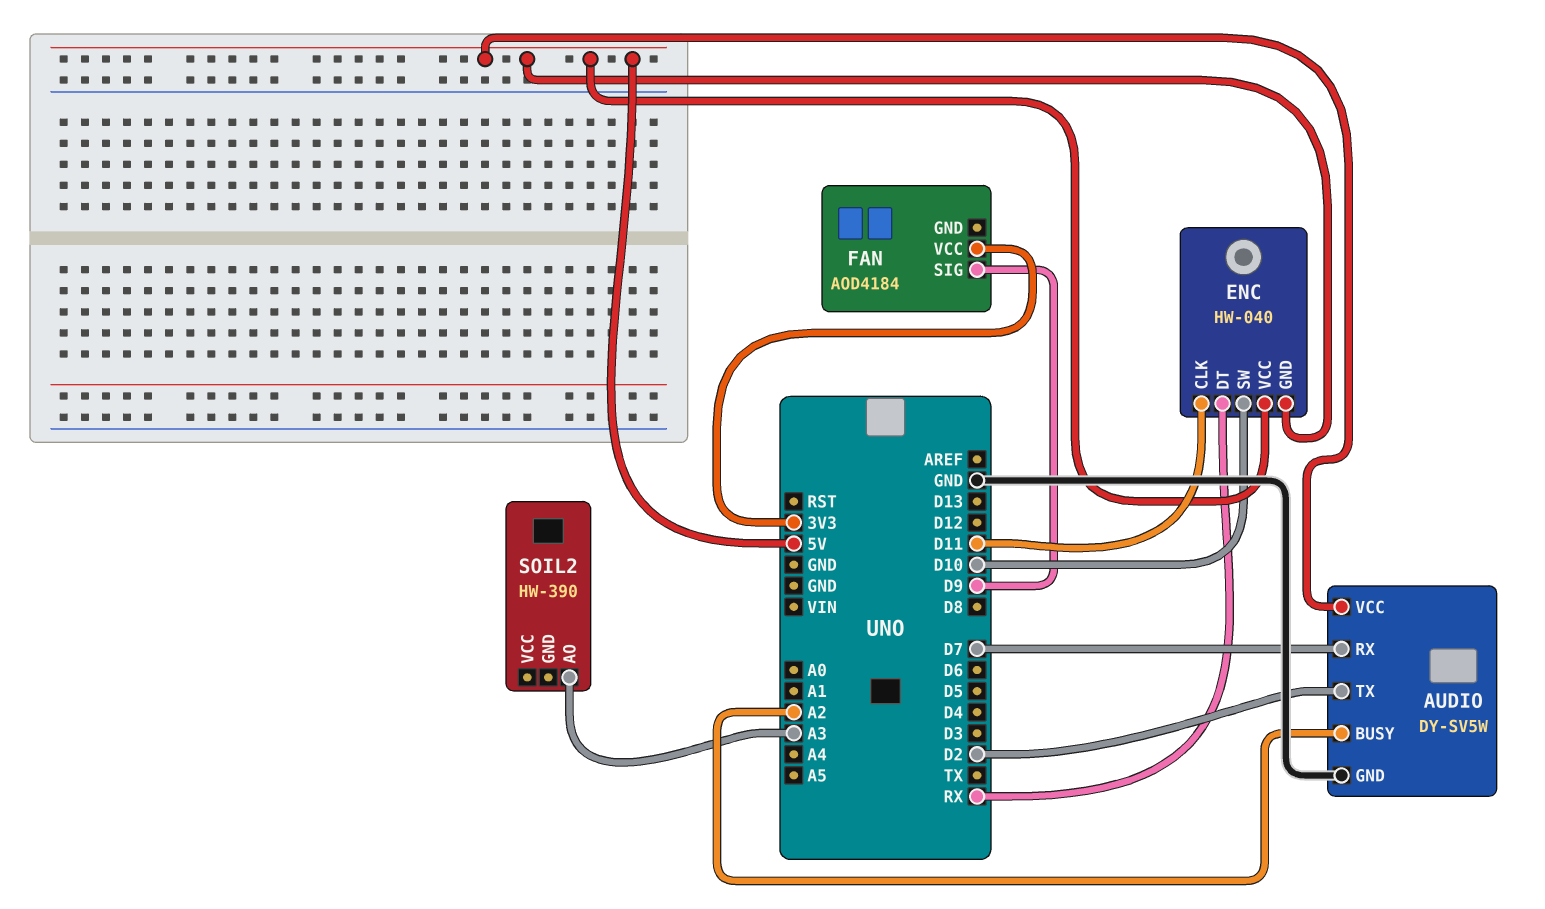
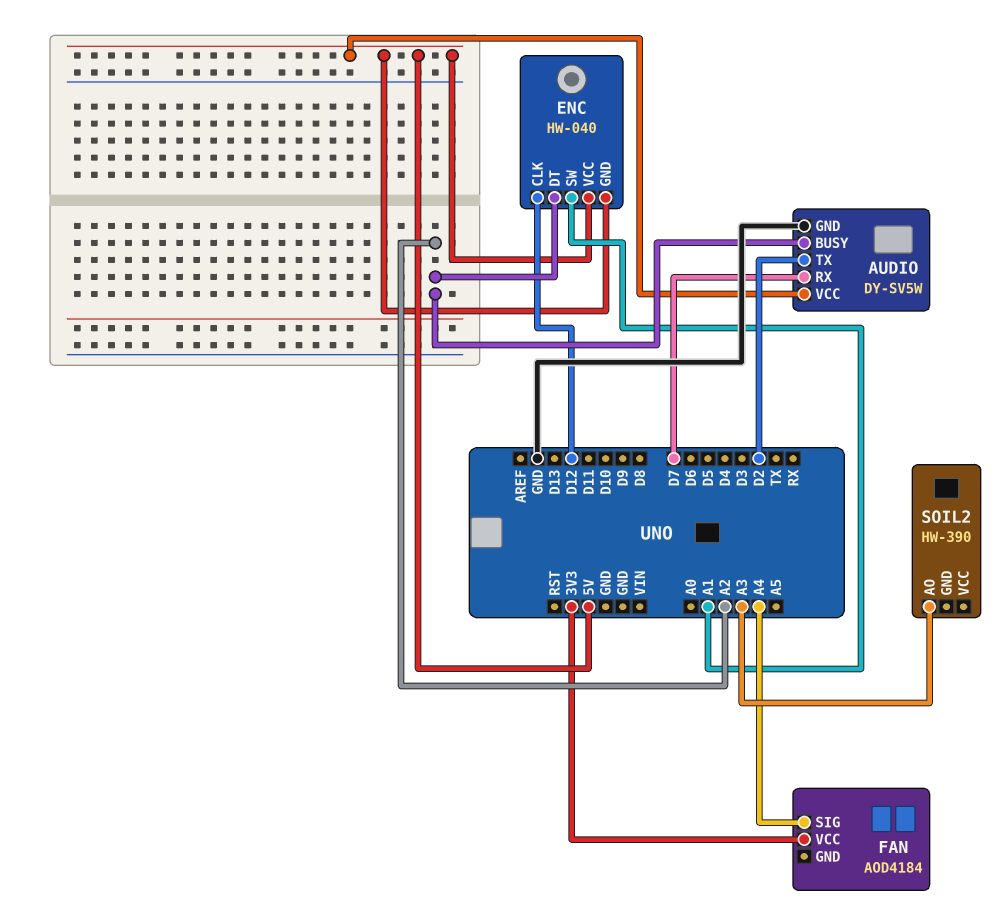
ENC pin CLK: D11 -> D12
ENC pin DT: RX -> A2
ENC pin SW: D10 -> A1
FAN pin SIG: D9 -> A4

